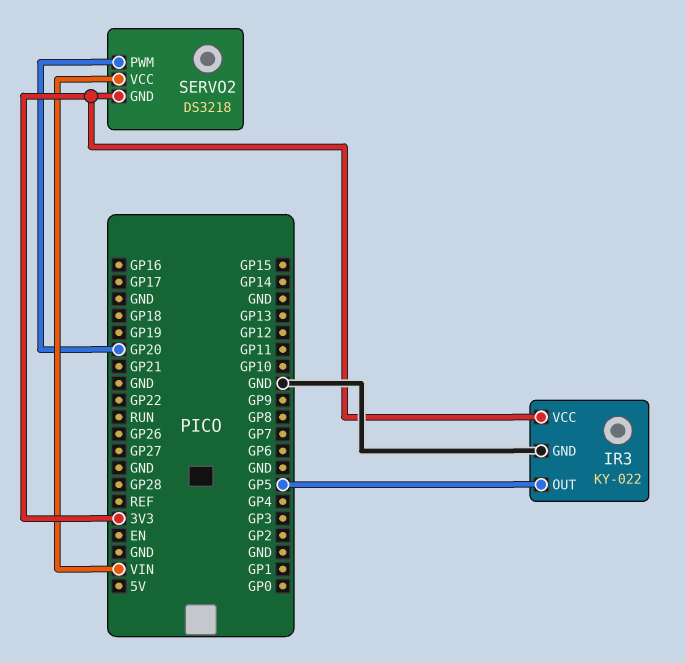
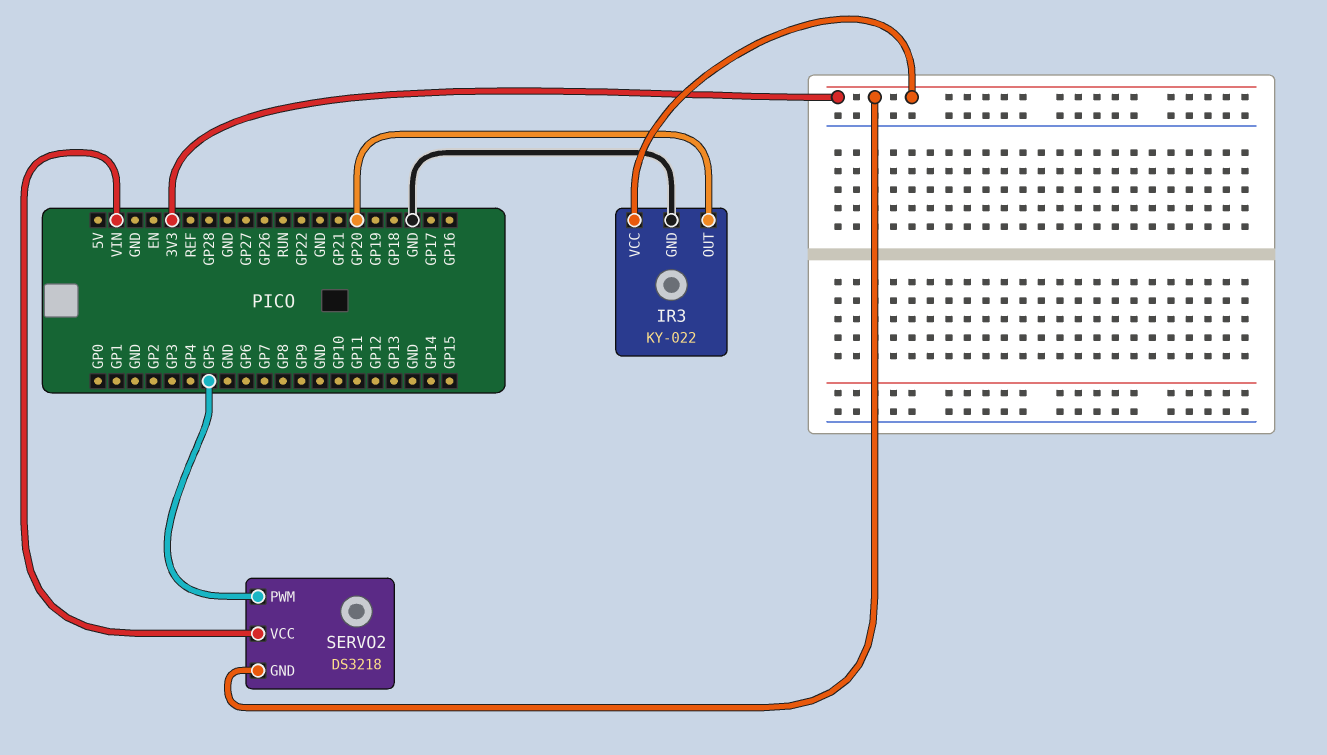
IR3 pin OUT: GP5 -> GP20
SERVO2 pin PWM: GP20 -> GP5

